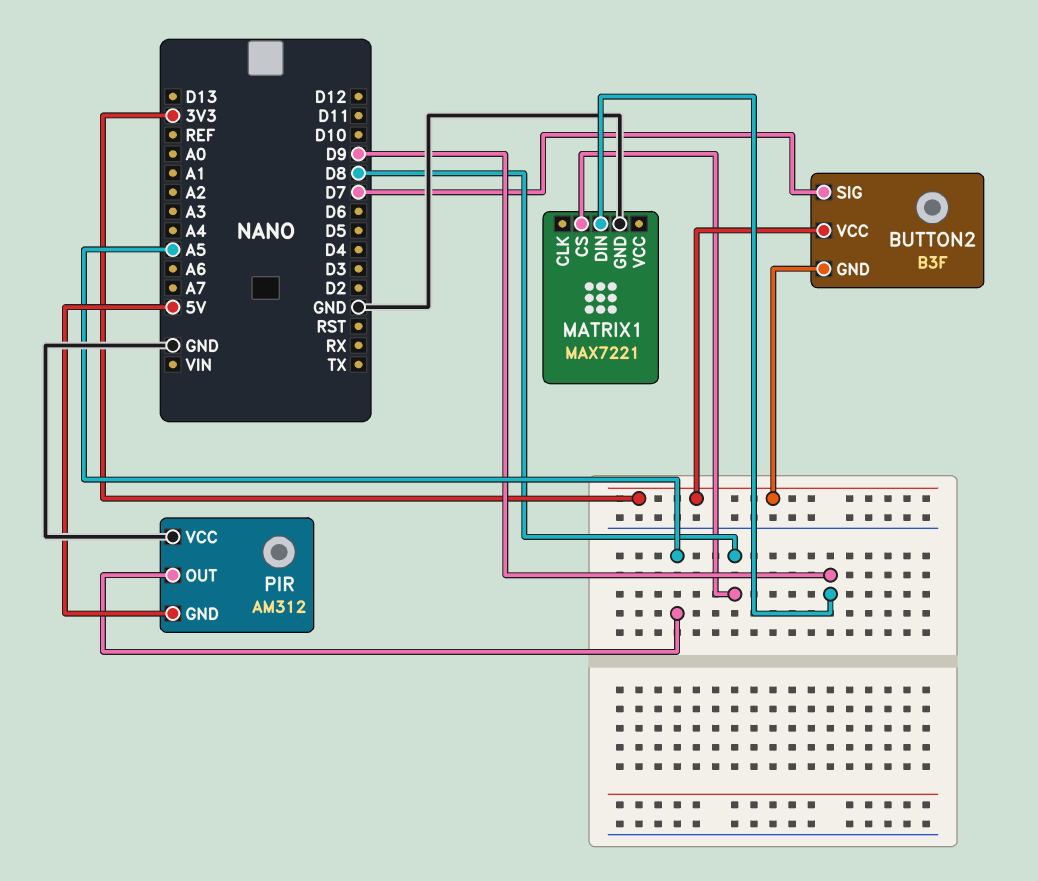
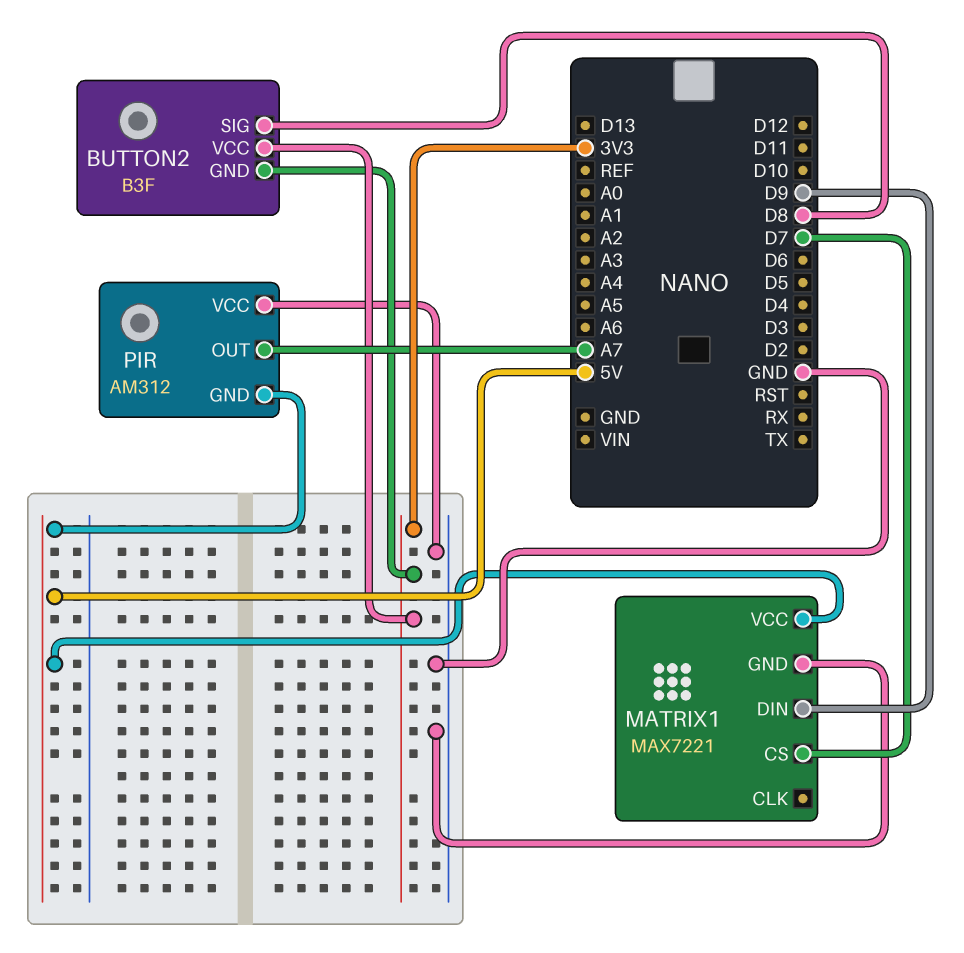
BUTTON2 pin SIG: D7 -> D8
MATRIX1 pin CS: D8 -> D7
MATRIX1 pin VCC: none -> 5V
PIR pin OUT: A5 -> A7

